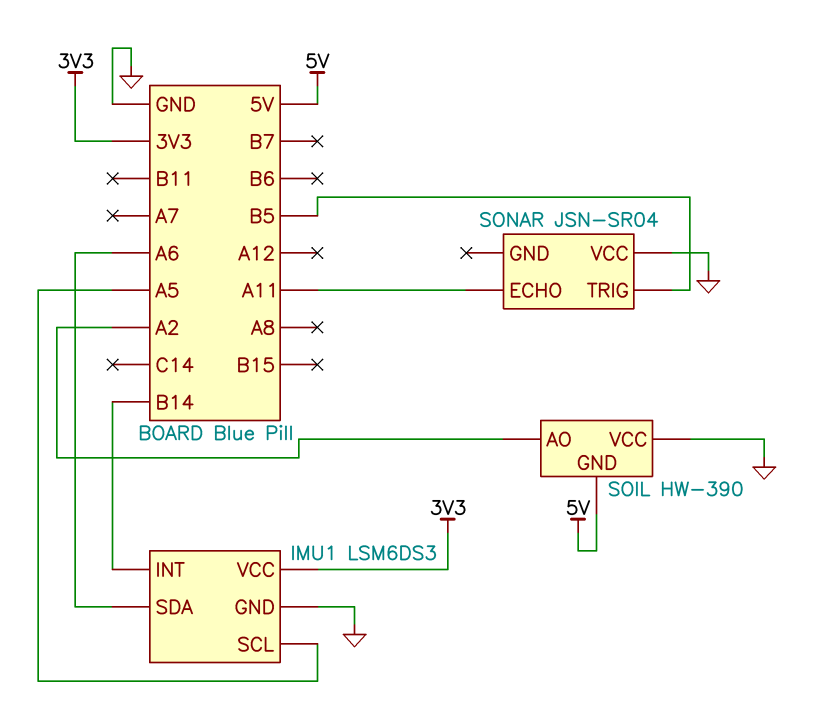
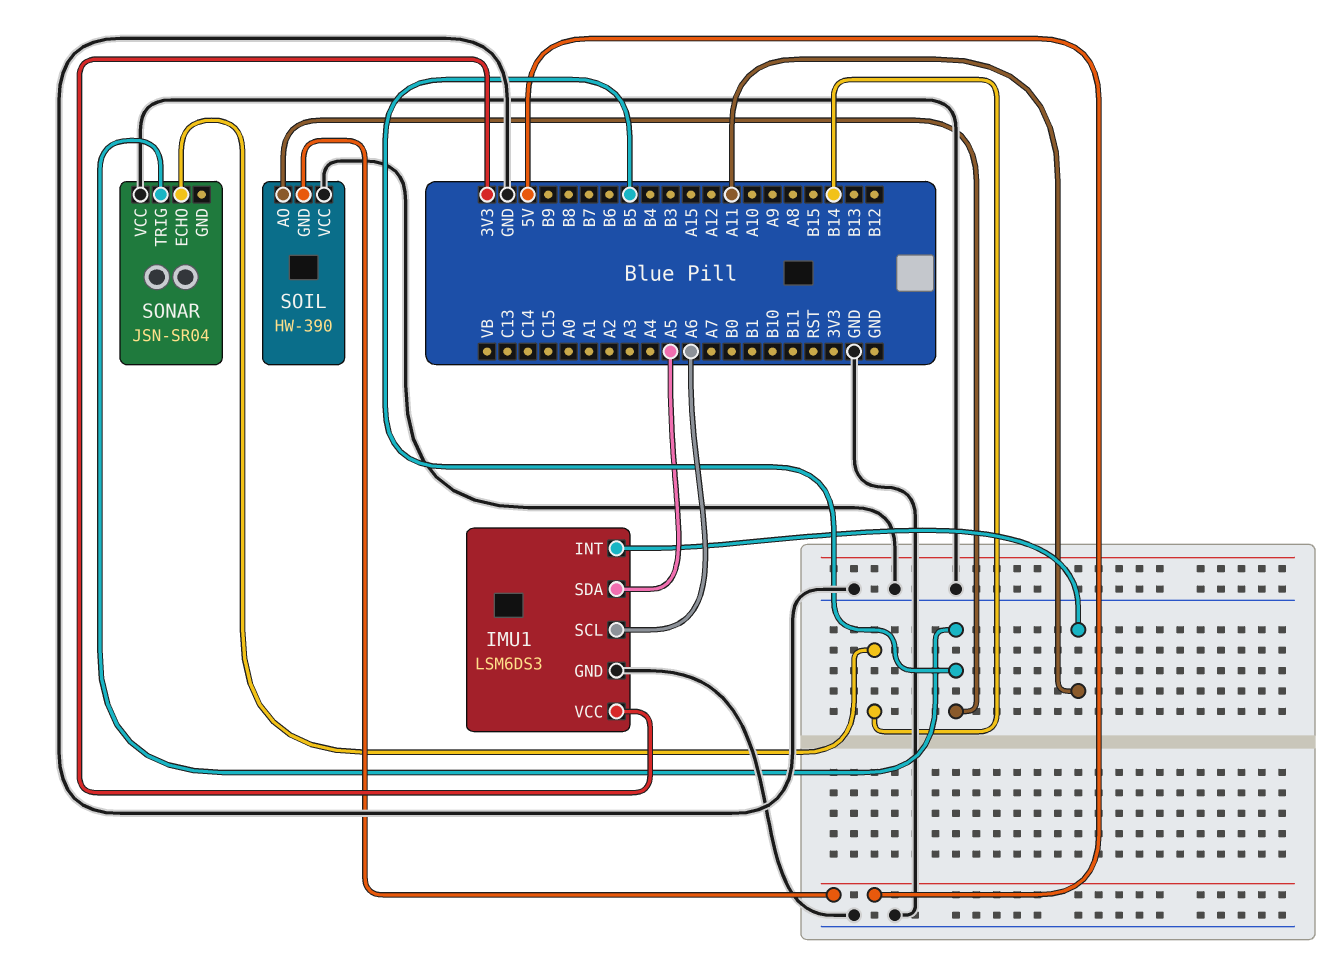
IMU1 pin INT: B14 -> A11
IMU1 pin SCL: A5 -> A6
IMU1 pin SDA: A6 -> A5
SOIL pin AO: A2 -> B5
SONAR pin ECHO: A11 -> B14

